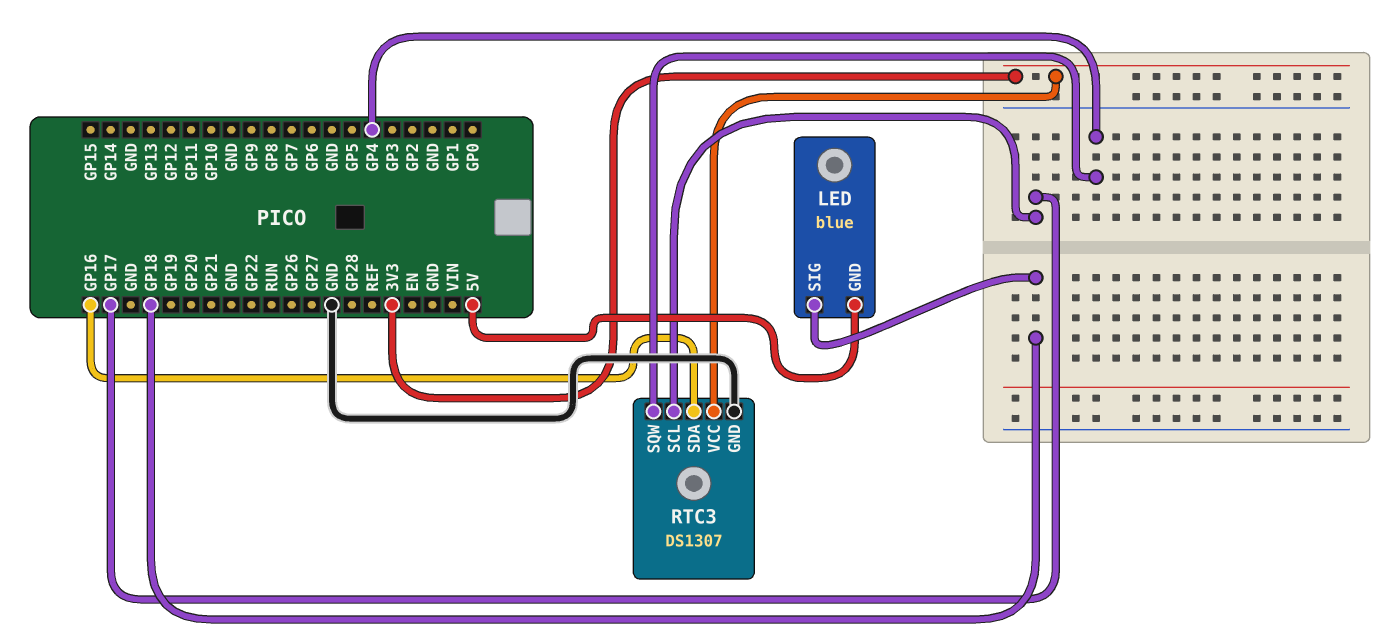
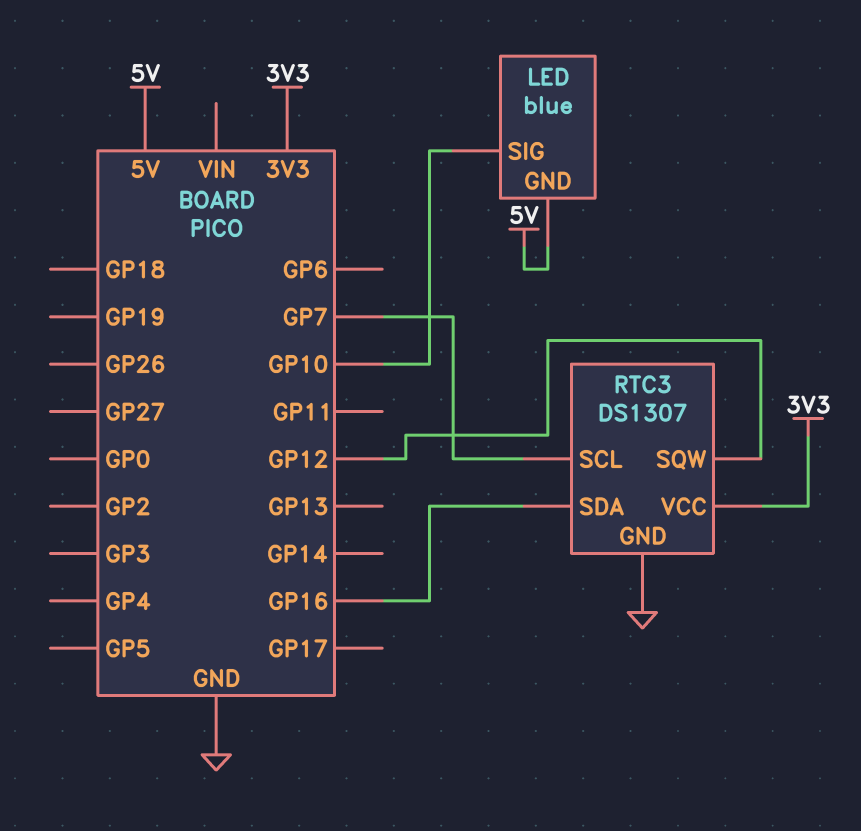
LED pin SIG: GP18 -> GP10
RTC3 pin SCL: GP17 -> GP7
RTC3 pin SQW: GP4 -> GP12

